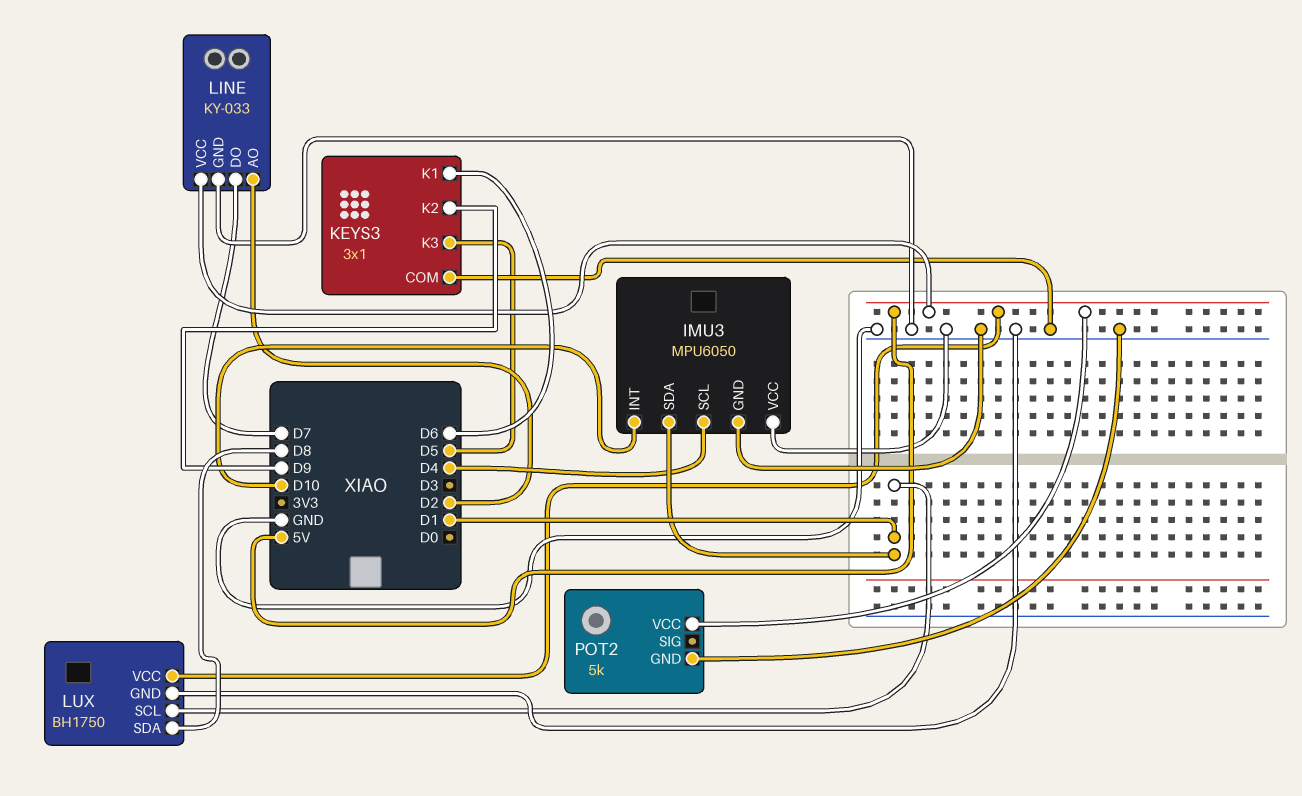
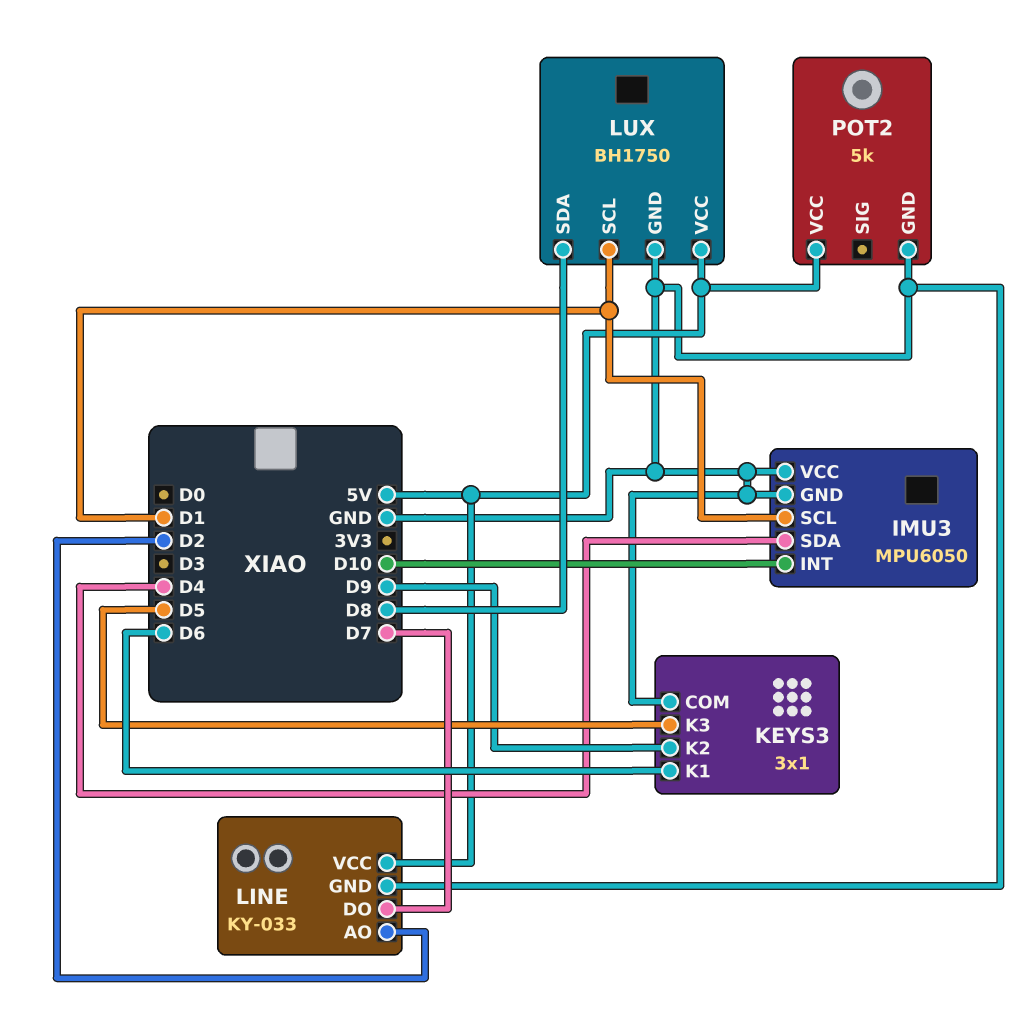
IMU3 pin SCL: D4 -> D1
IMU3 pin SDA: D1 -> D4

